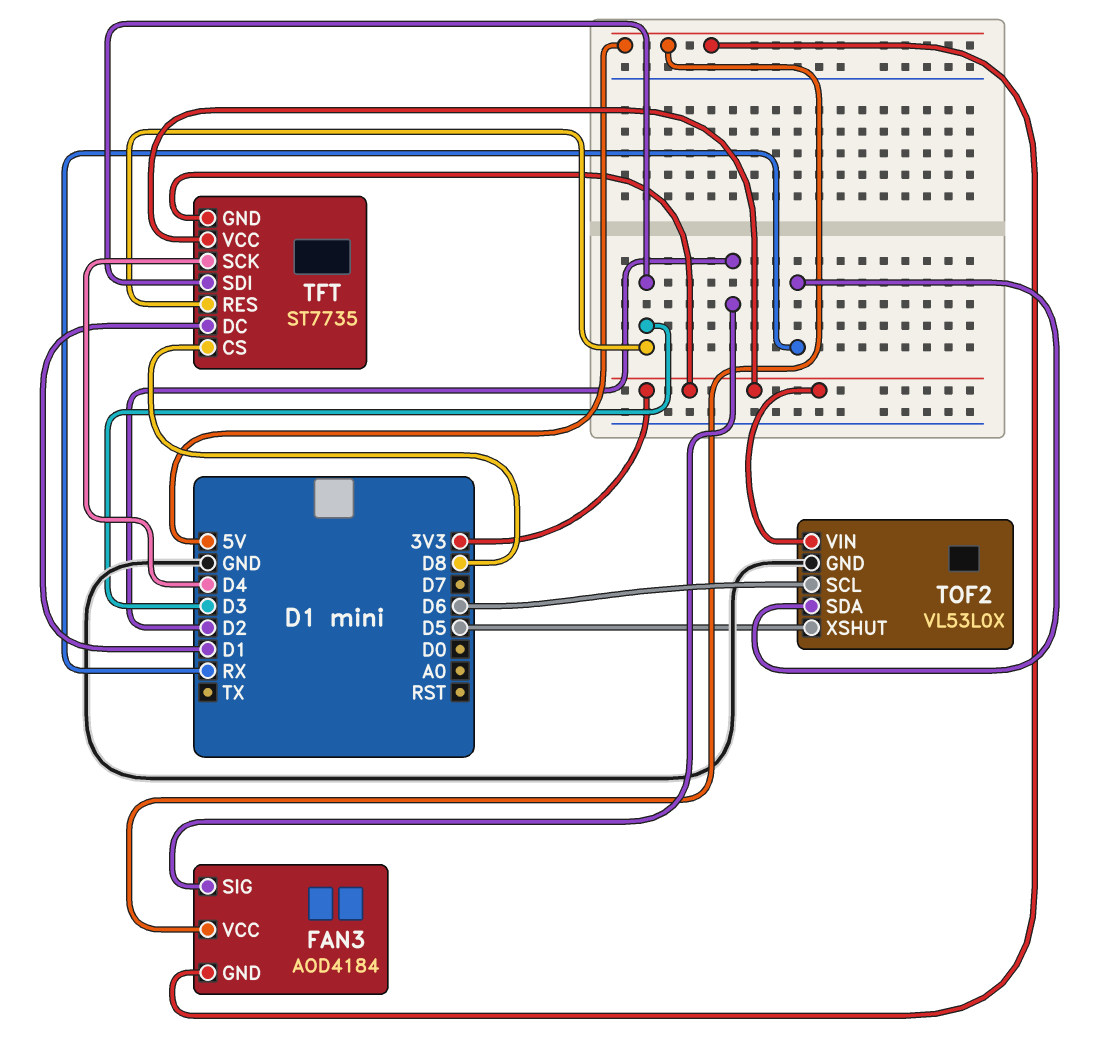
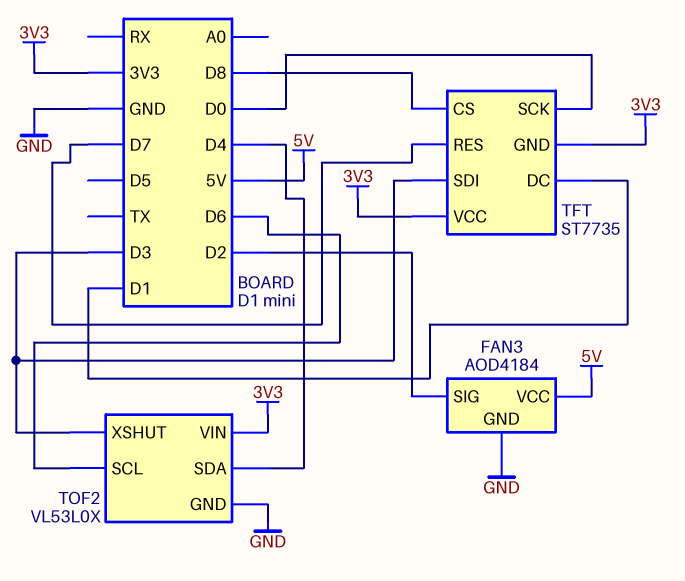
FAN3 pin GND: 5V -> GND
TFT pin RES: D3 -> D7
TFT pin SCK: D4 -> D0
TOF2 pin SDA: RX -> D4
TOF2 pin XSHUT: D5 -> D3

